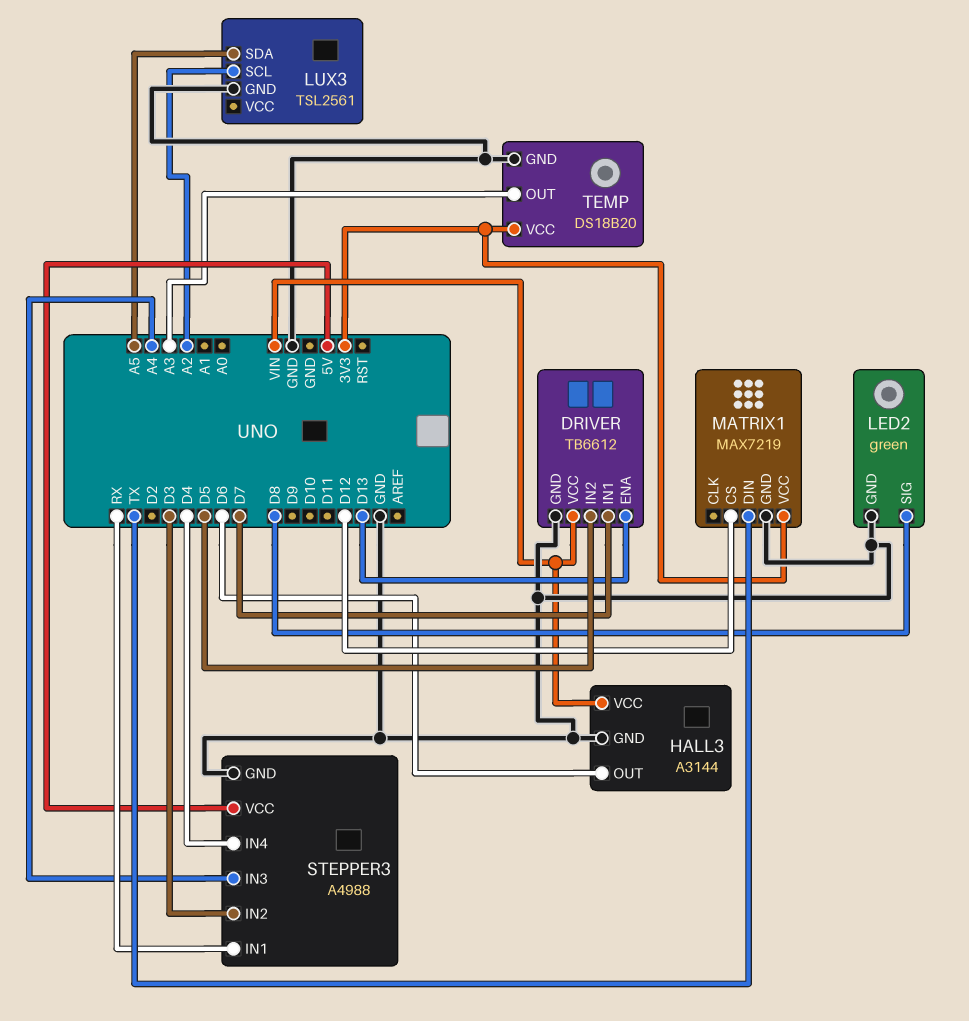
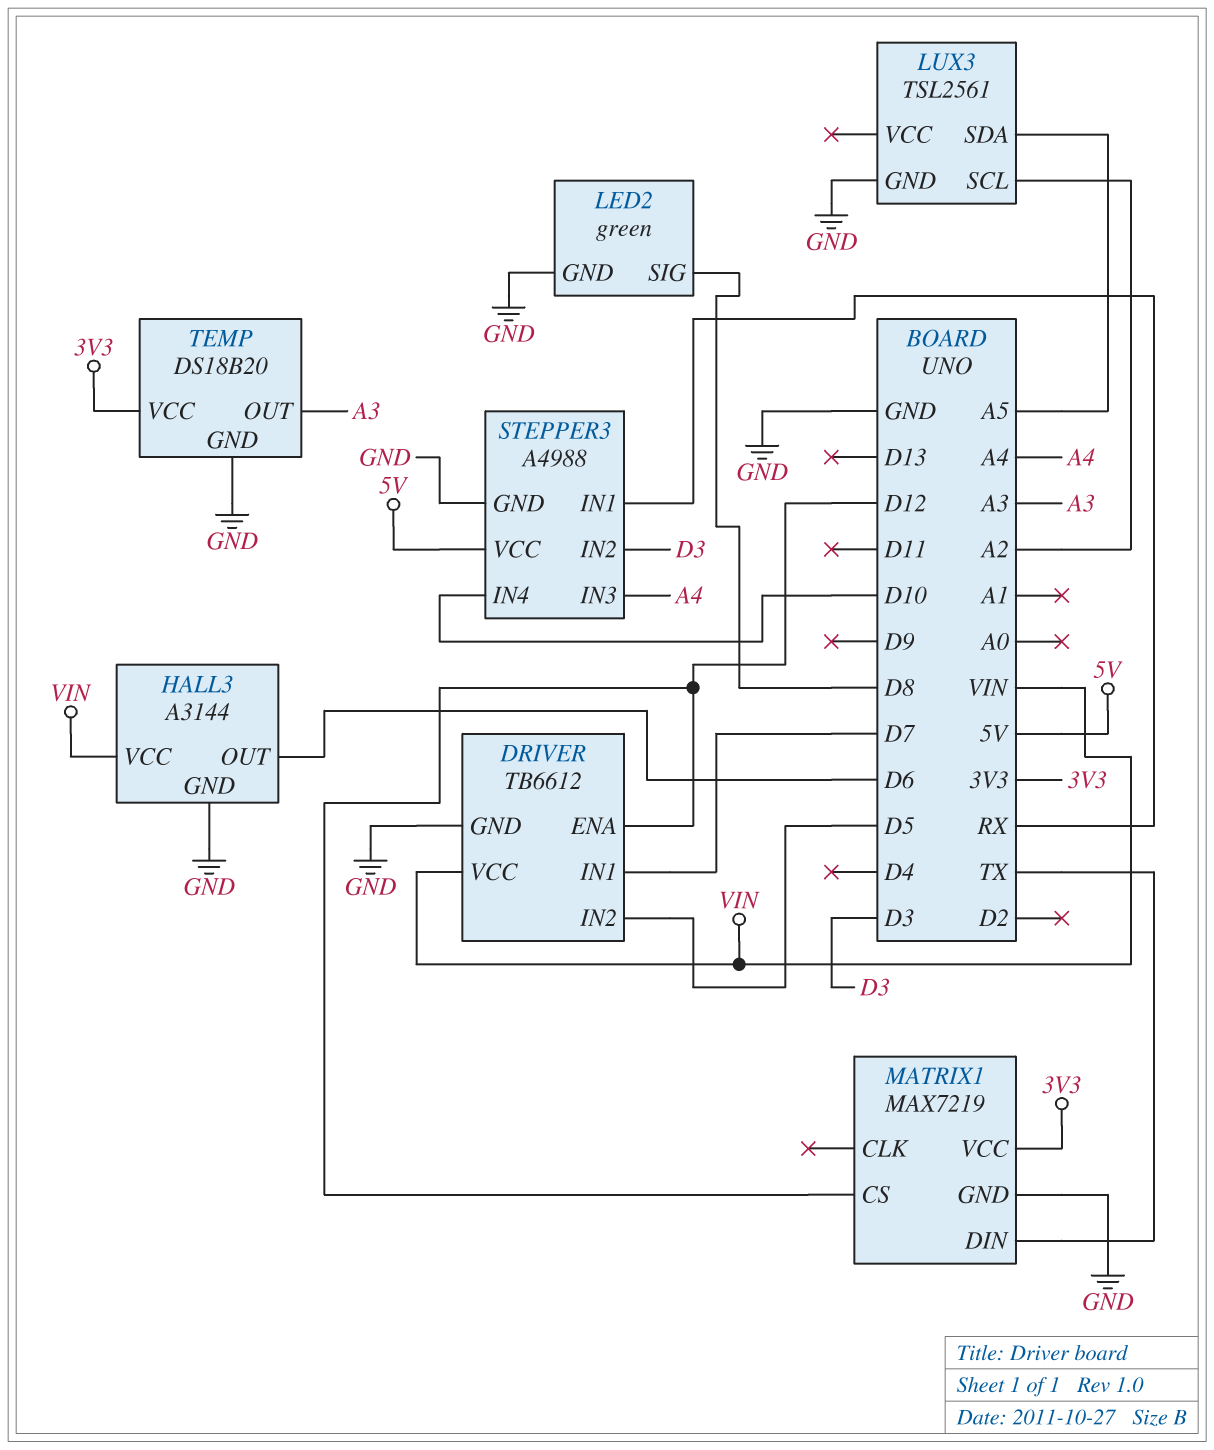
DRIVER pin ENA: D13 -> D12
STEPPER3 pin IN4: D4 -> D10

